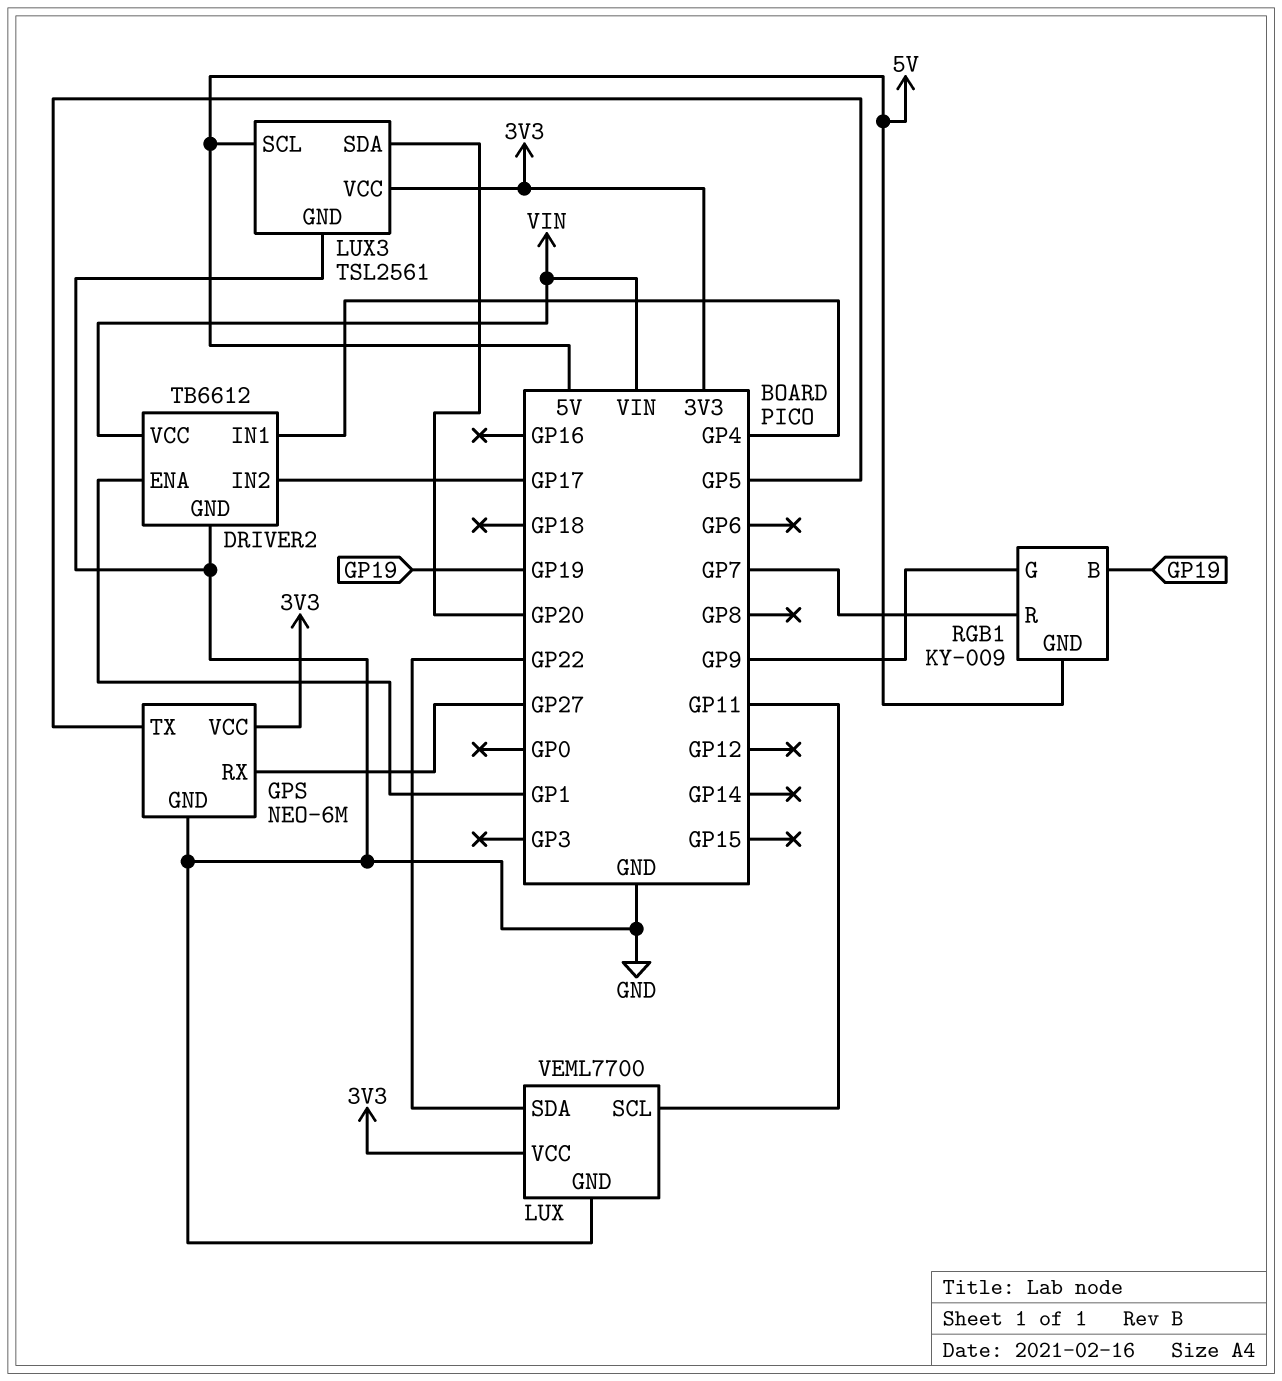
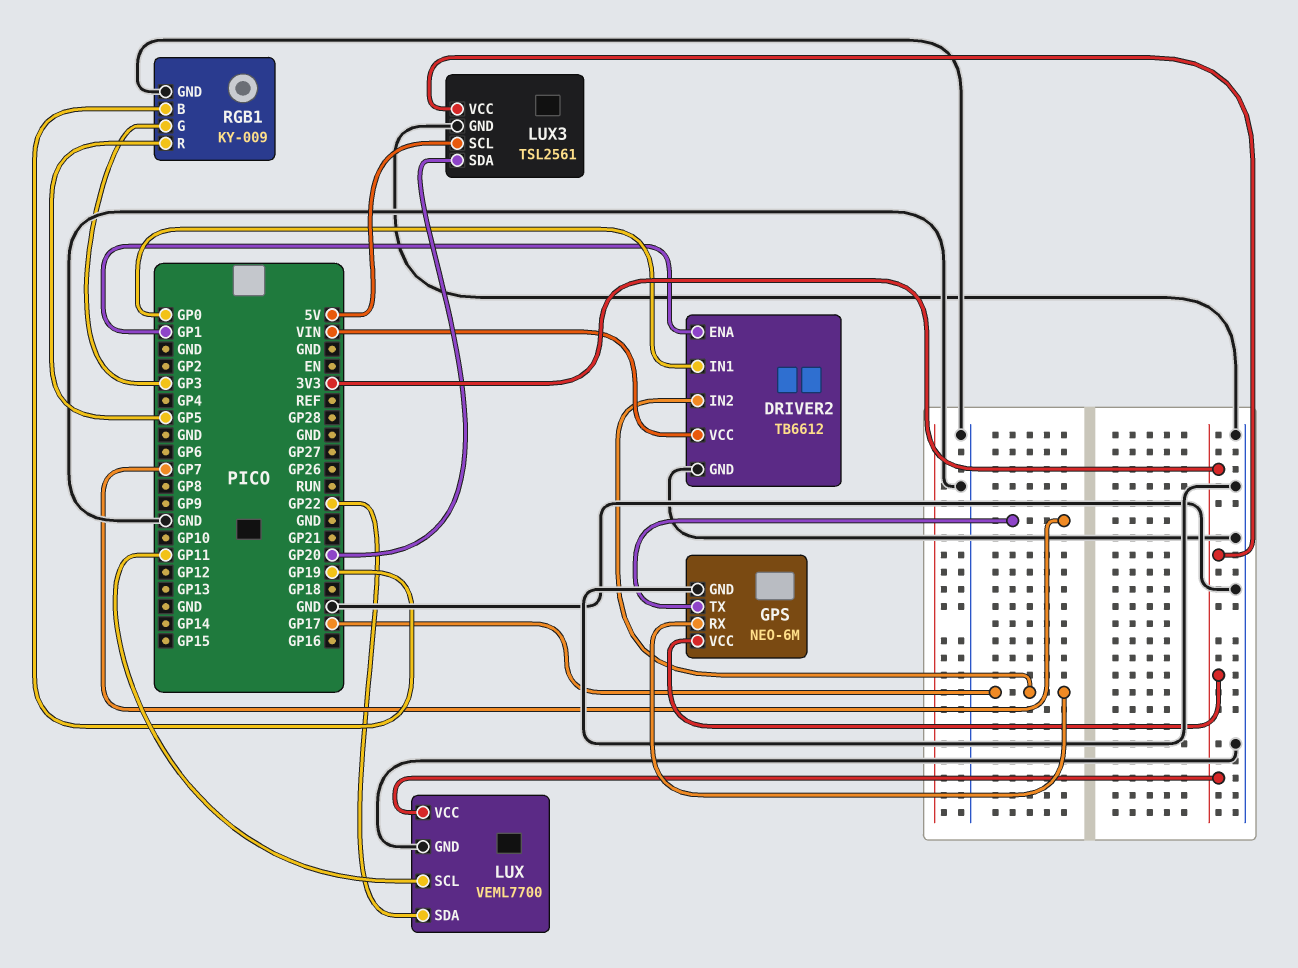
DRIVER2 pin IN1: GP4 -> GP0
GPS pin RX: GP27 -> GP17
GPS pin TX: GP5 -> GP7
RGB1 pin G: GP9 -> GP3
RGB1 pin GND: 5V -> GND
RGB1 pin R: GP7 -> GP5

